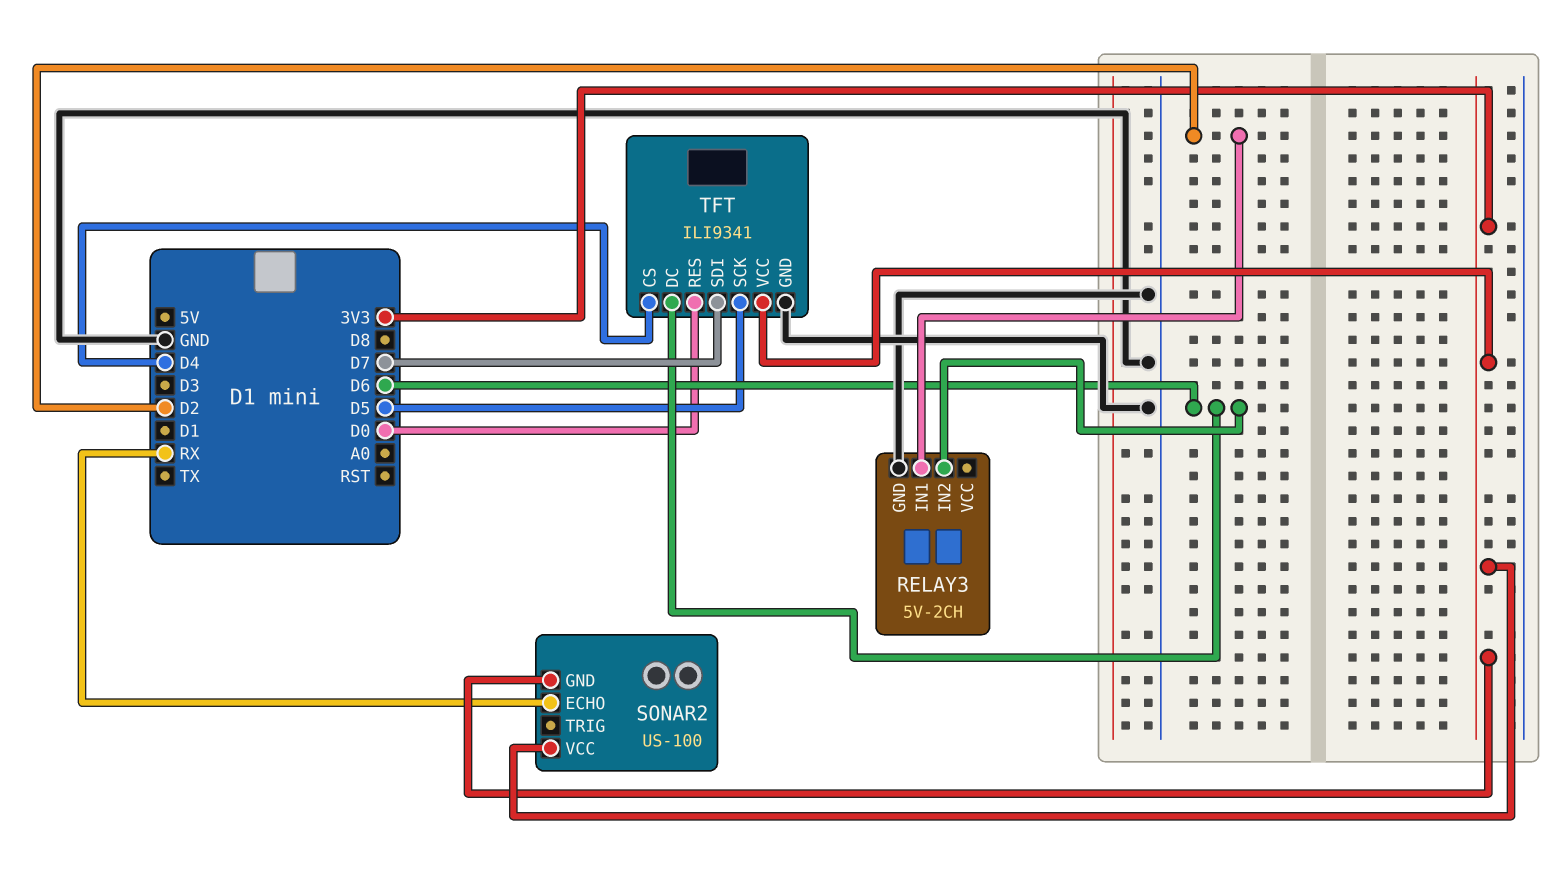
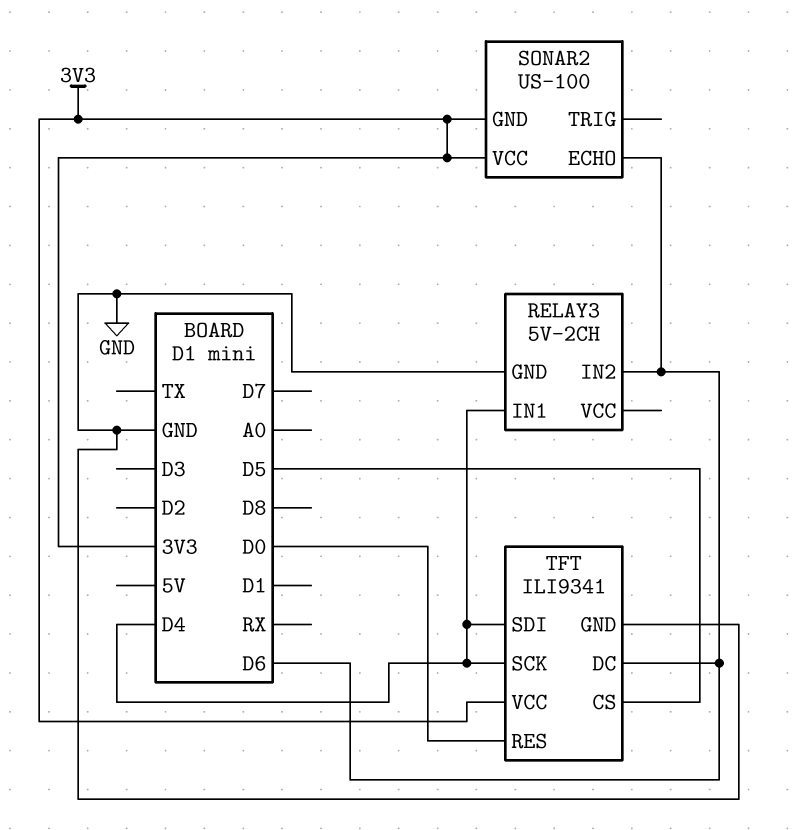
RELAY3 pin IN1: D2 -> D4
SONAR2 pin ECHO: RX -> D6
TFT pin CS: D4 -> D5
TFT pin SCK: D5 -> D4
TFT pin SDI: D7 -> D4

